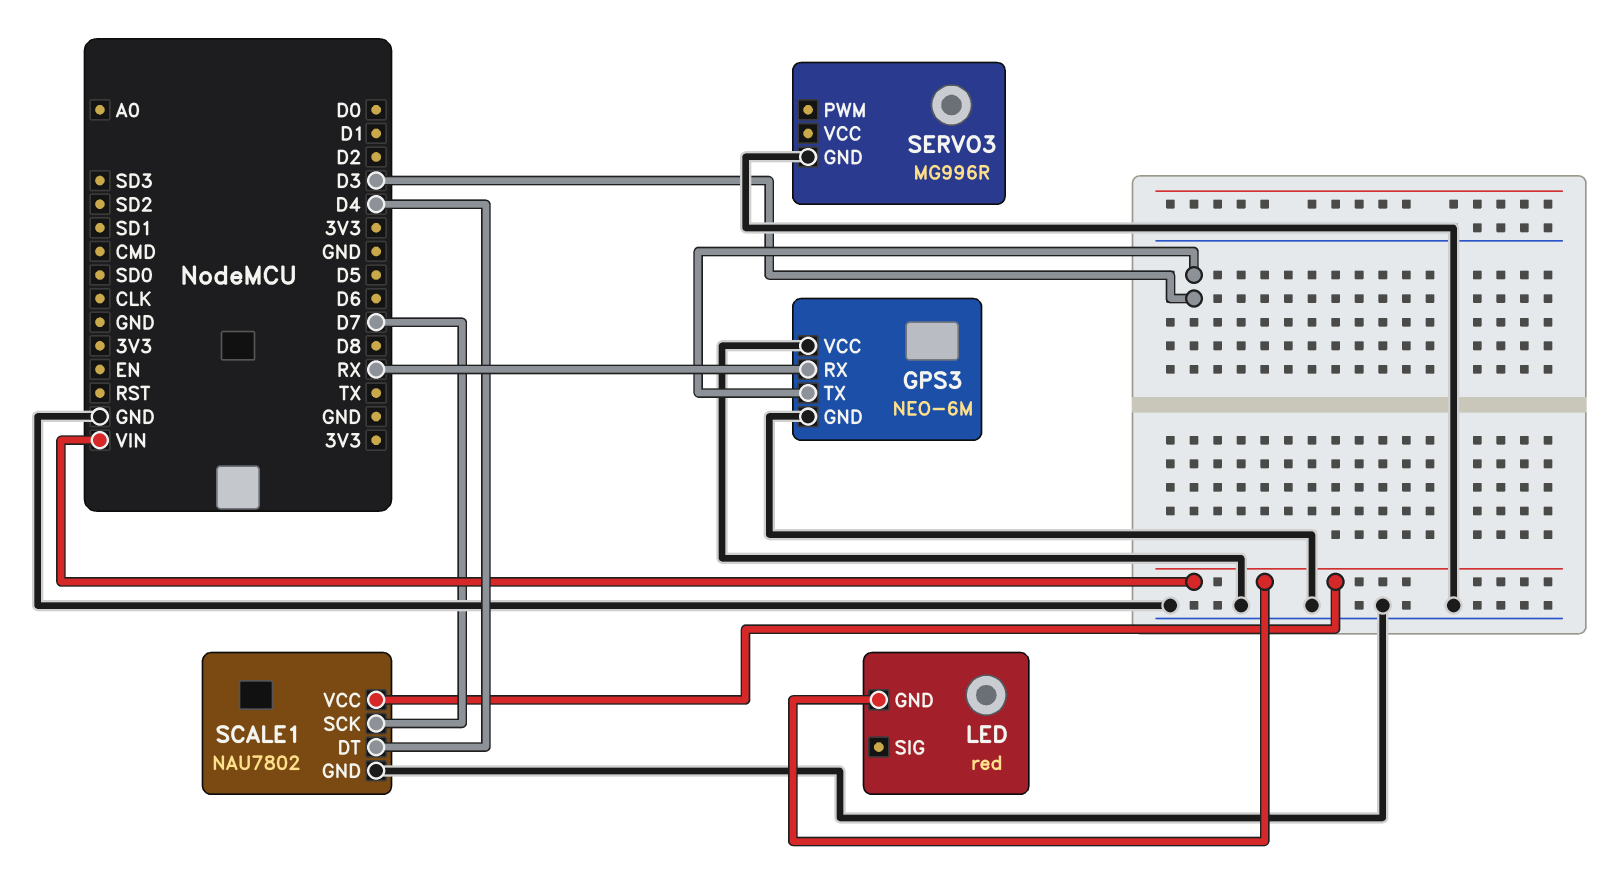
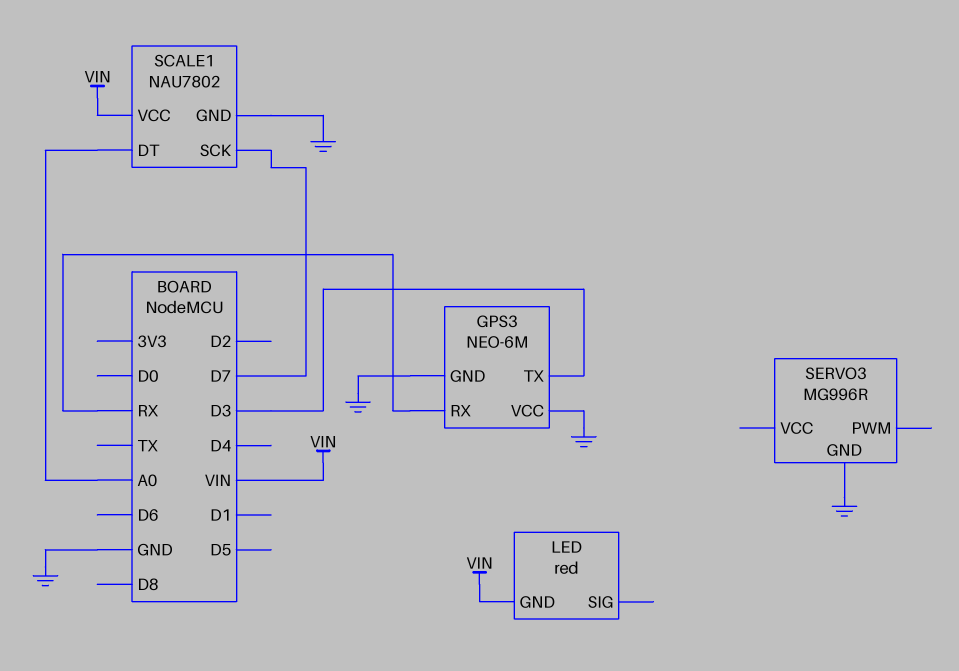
SCALE1 pin DT: D4 -> A0

